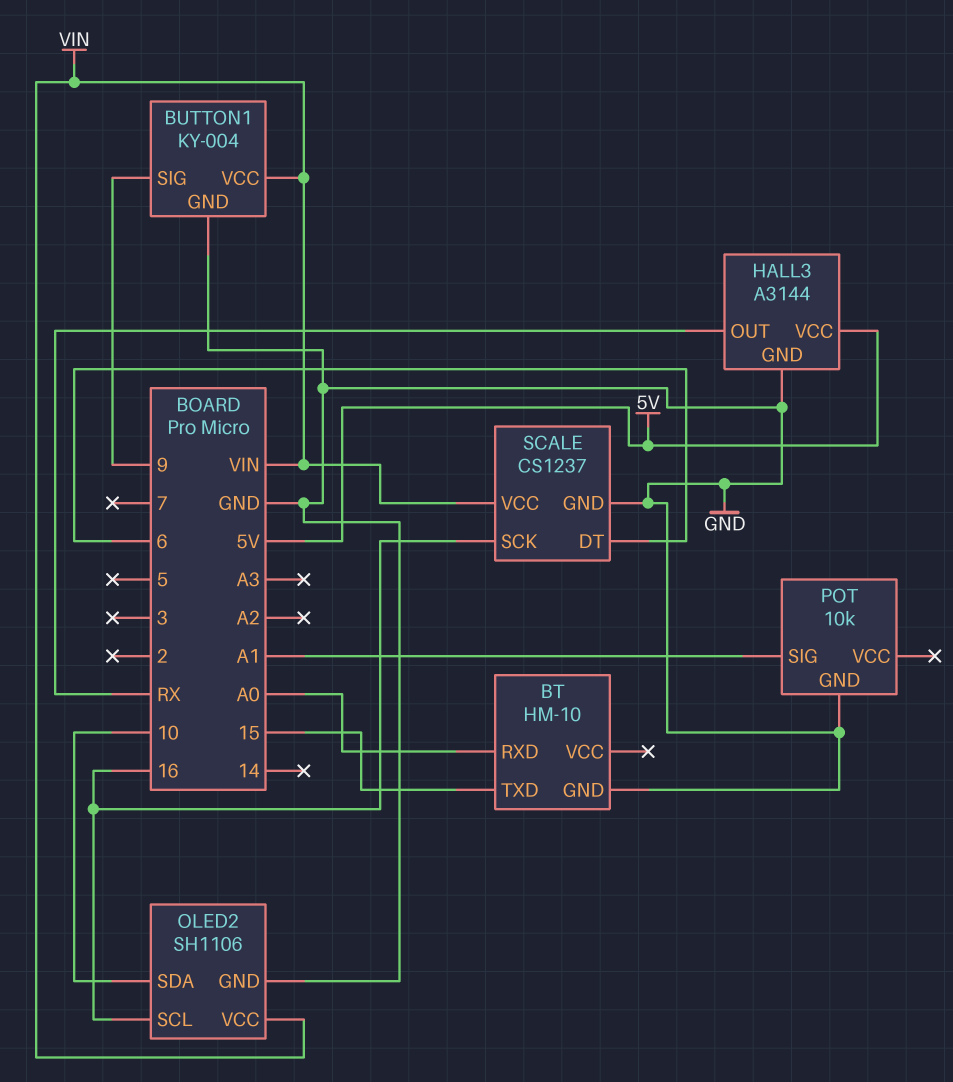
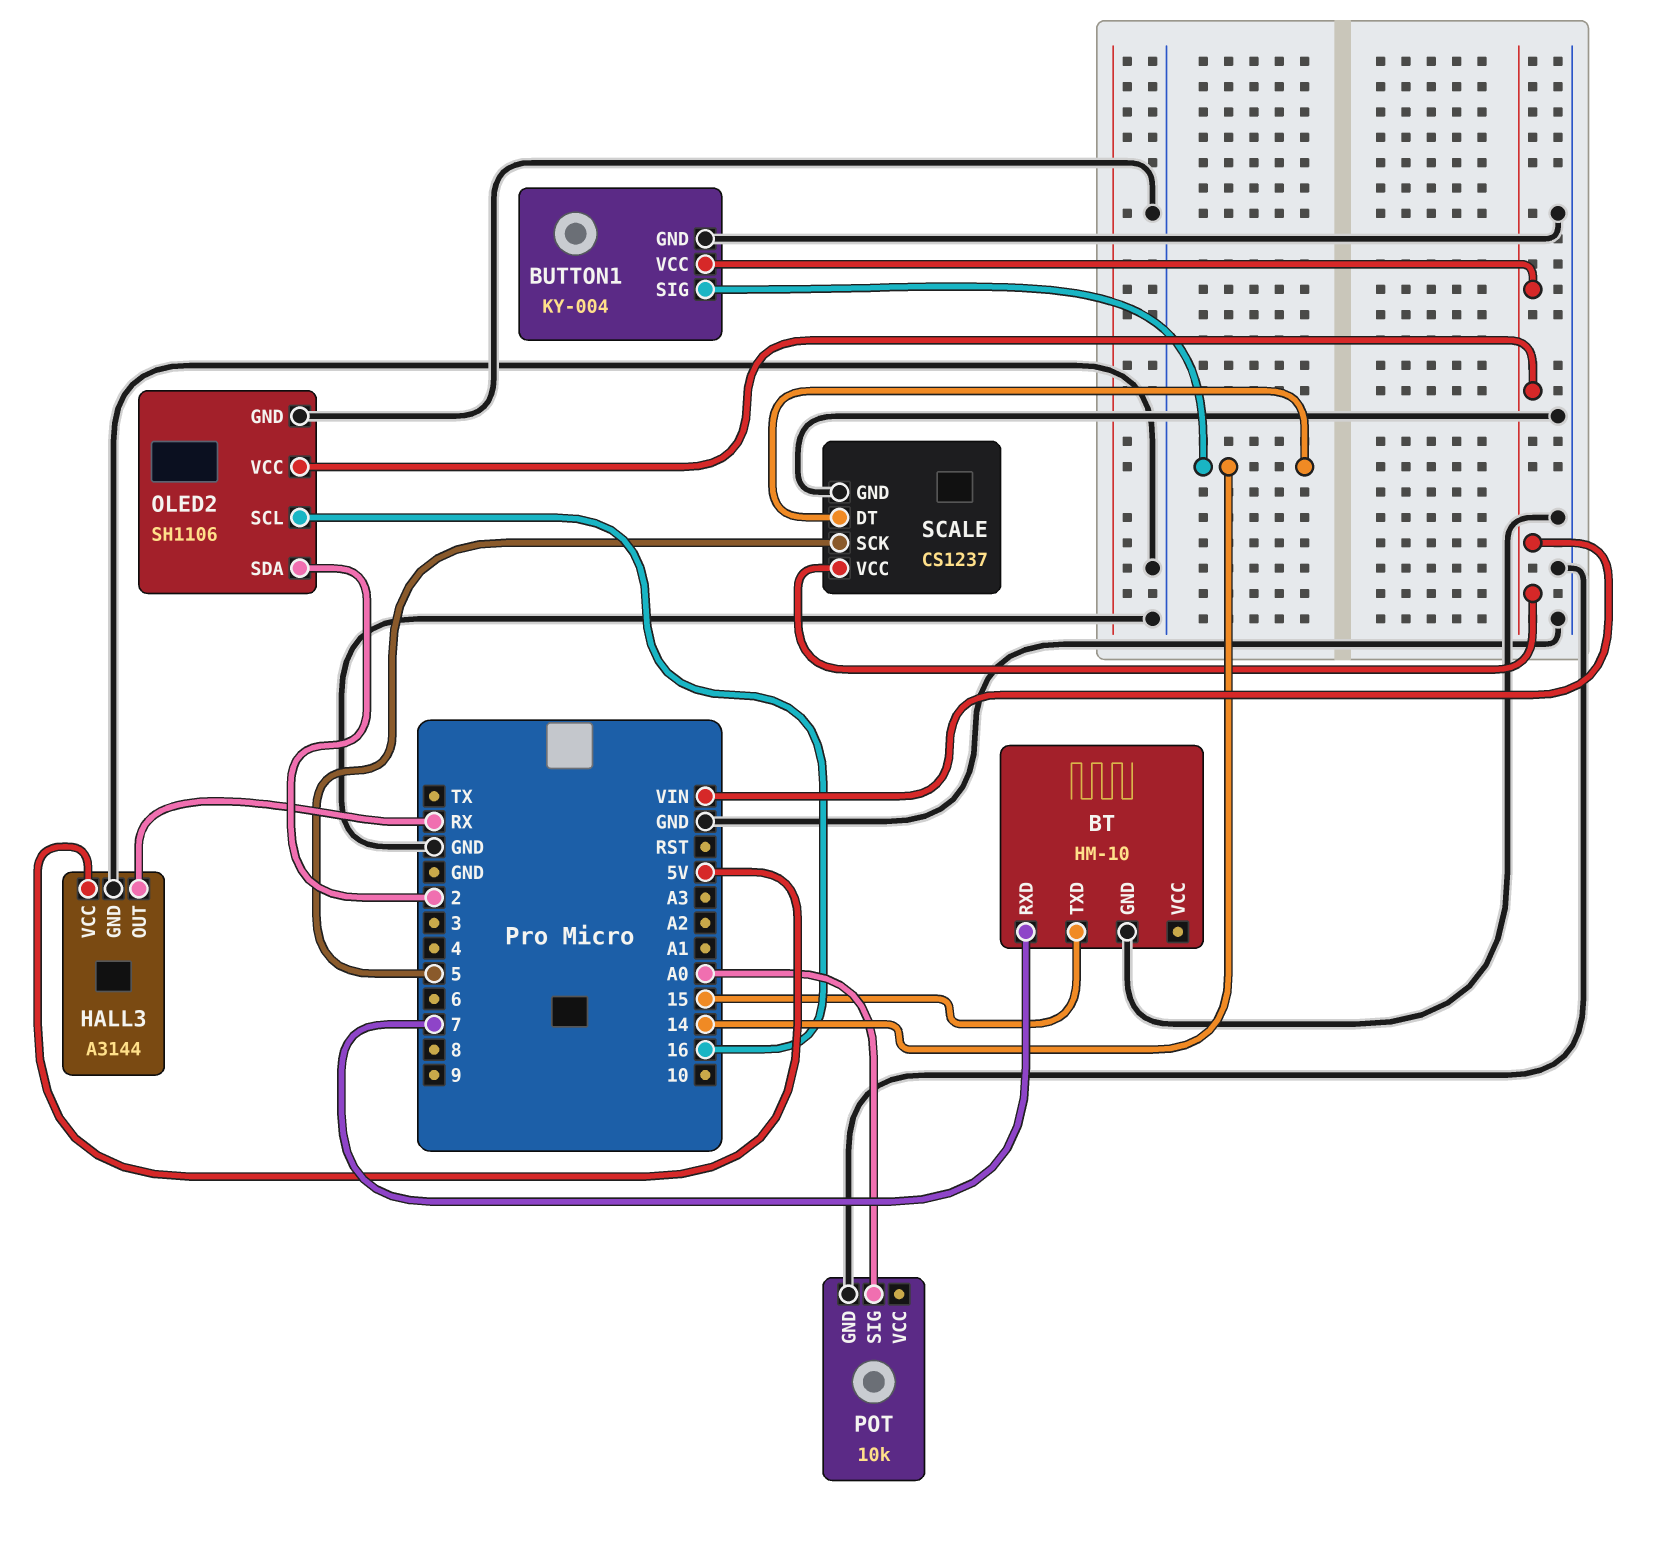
BT pin RXD: A0 -> 7
BUTTON1 pin SIG: 9 -> 14
OLED2 pin SDA: 10 -> 2
POT pin SIG: A1 -> A0
SCALE pin DT: 6 -> 14
SCALE pin SCK: 16 -> 5

